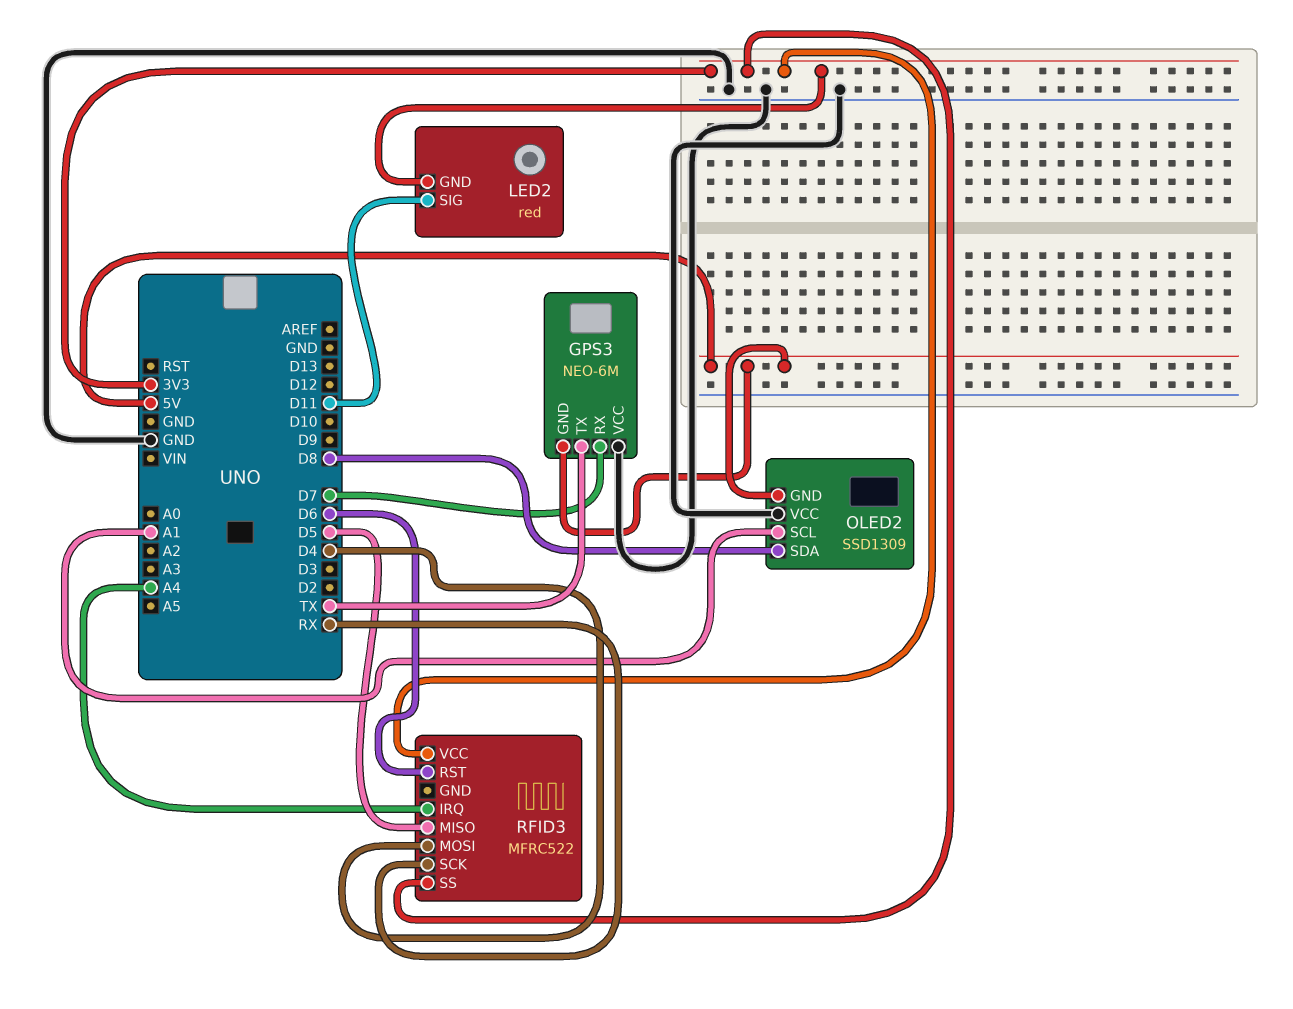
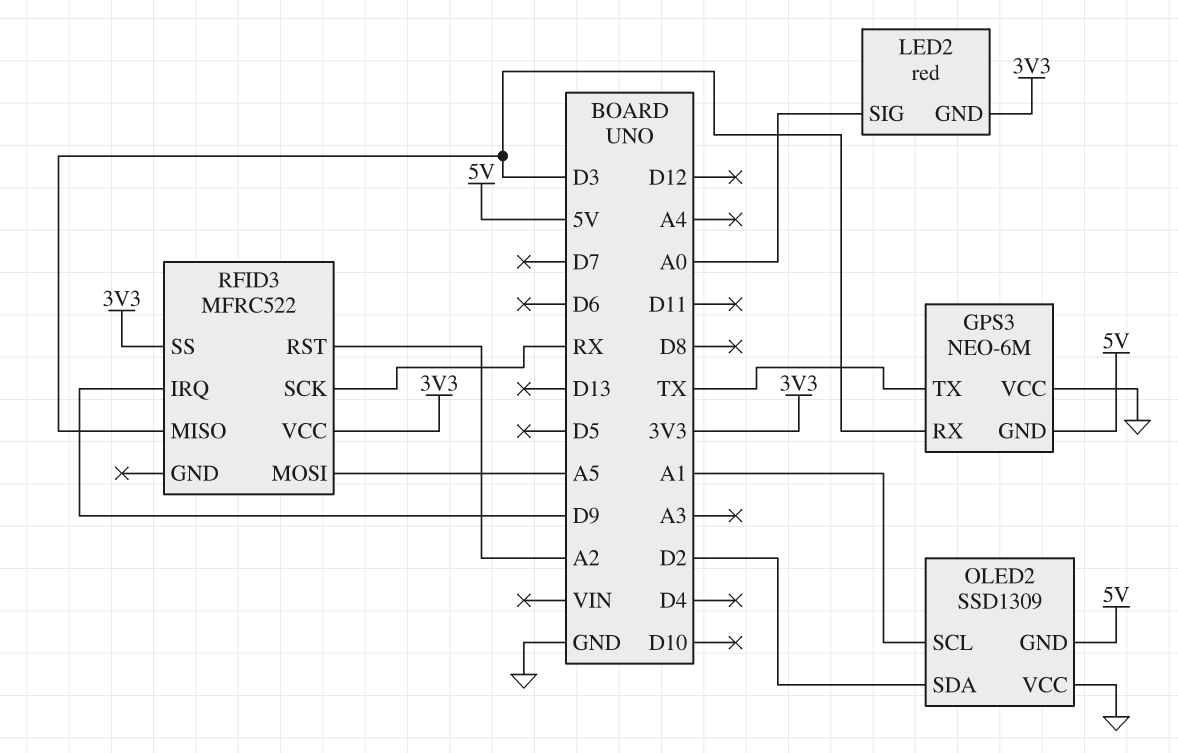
GPS3 pin RX: D7 -> D3
LED2 pin SIG: D11 -> A0
OLED2 pin SDA: D8 -> D2
RFID3 pin IRQ: A4 -> D9
RFID3 pin MISO: D5 -> D3
RFID3 pin MOSI: D4 -> A5
RFID3 pin RST: D6 -> A2

